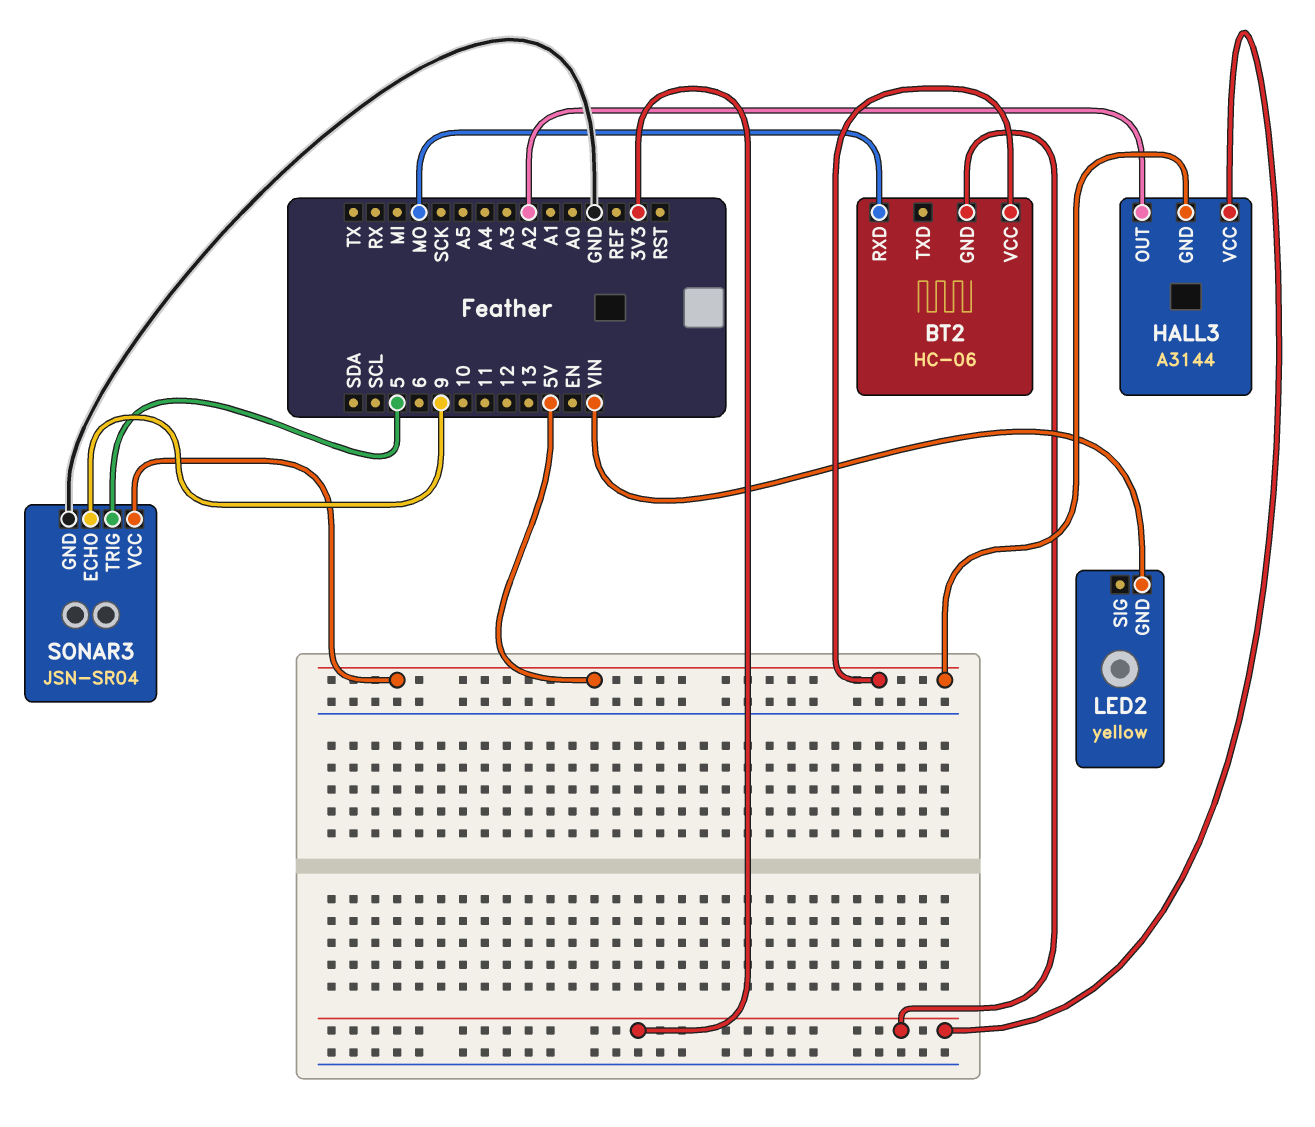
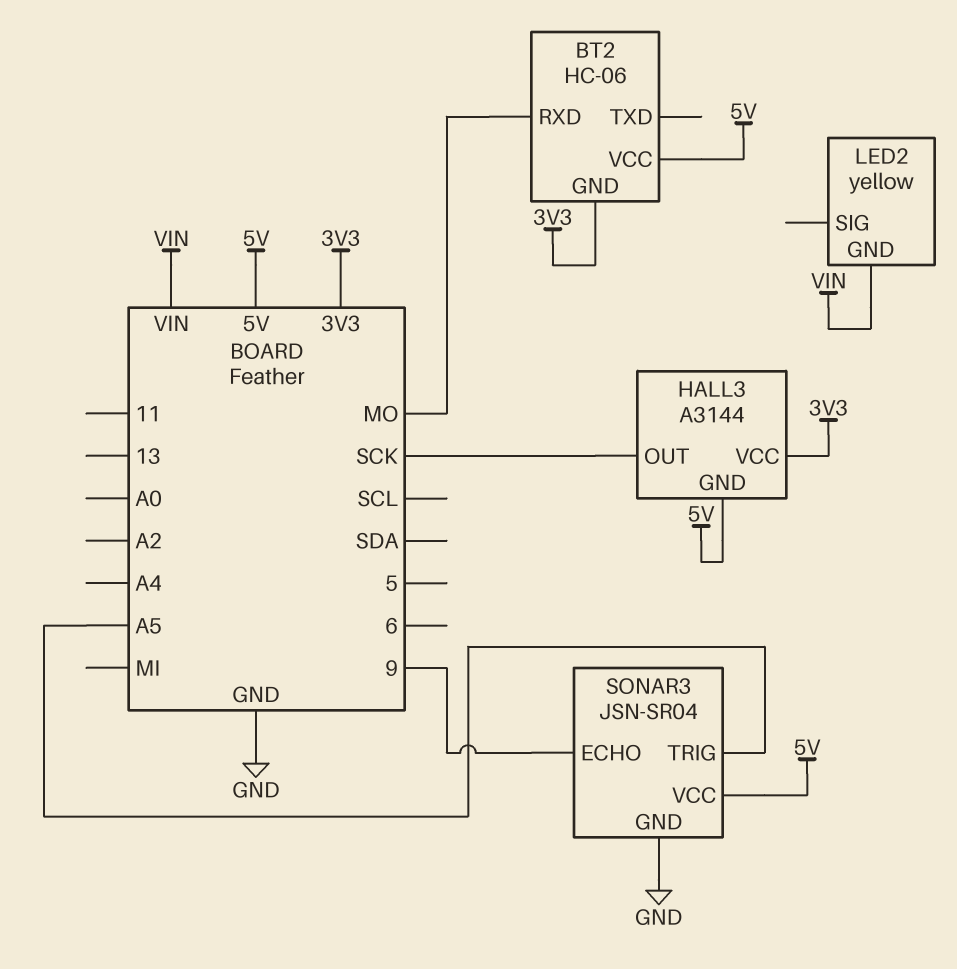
HALL3 pin OUT: A2 -> SCK
SONAR3 pin TRIG: 5 -> A5

